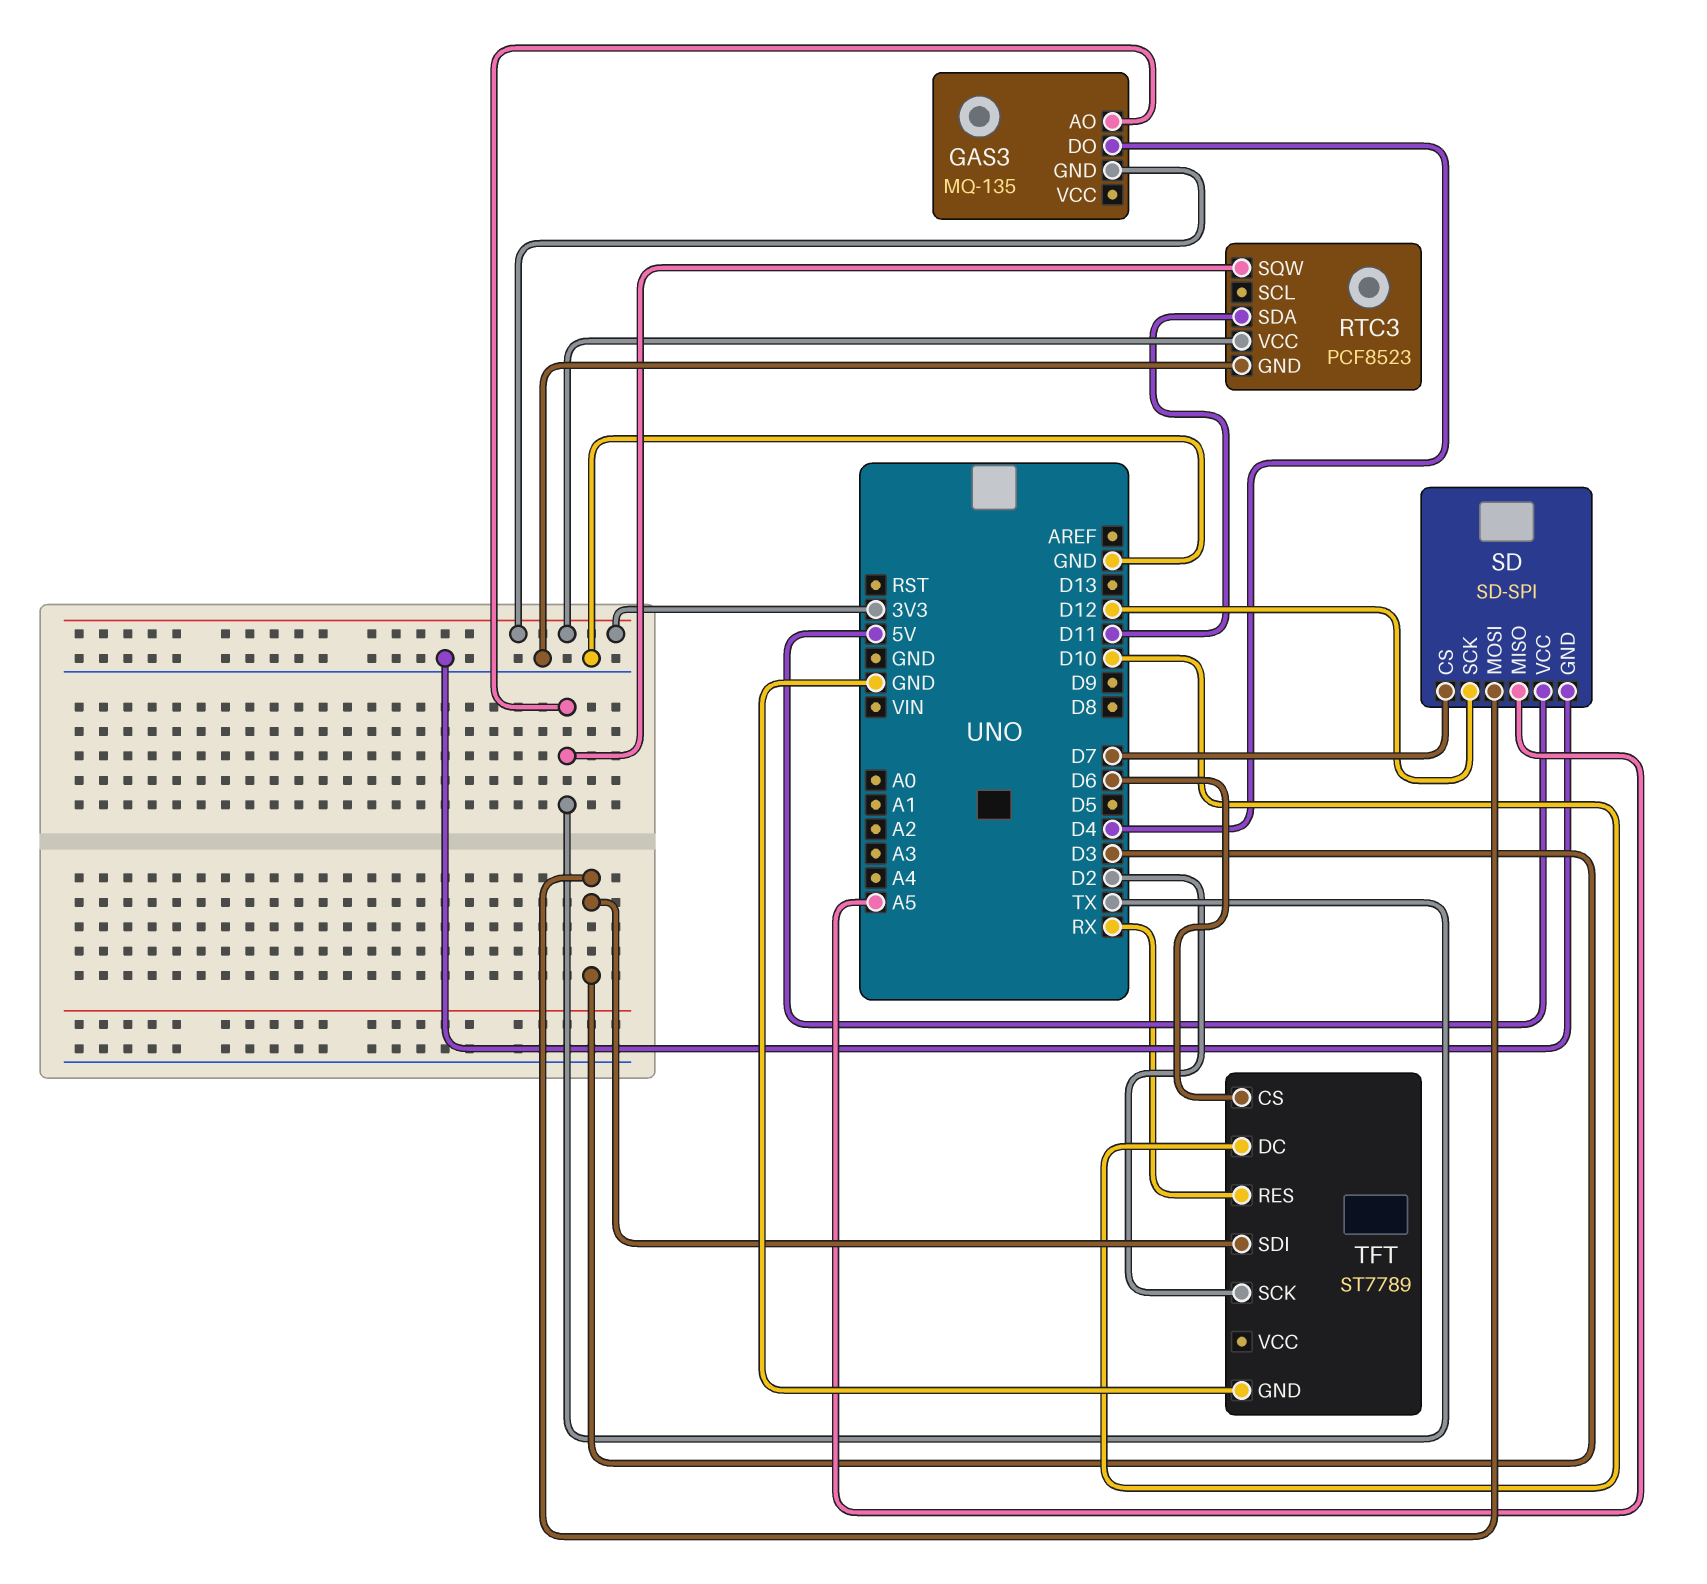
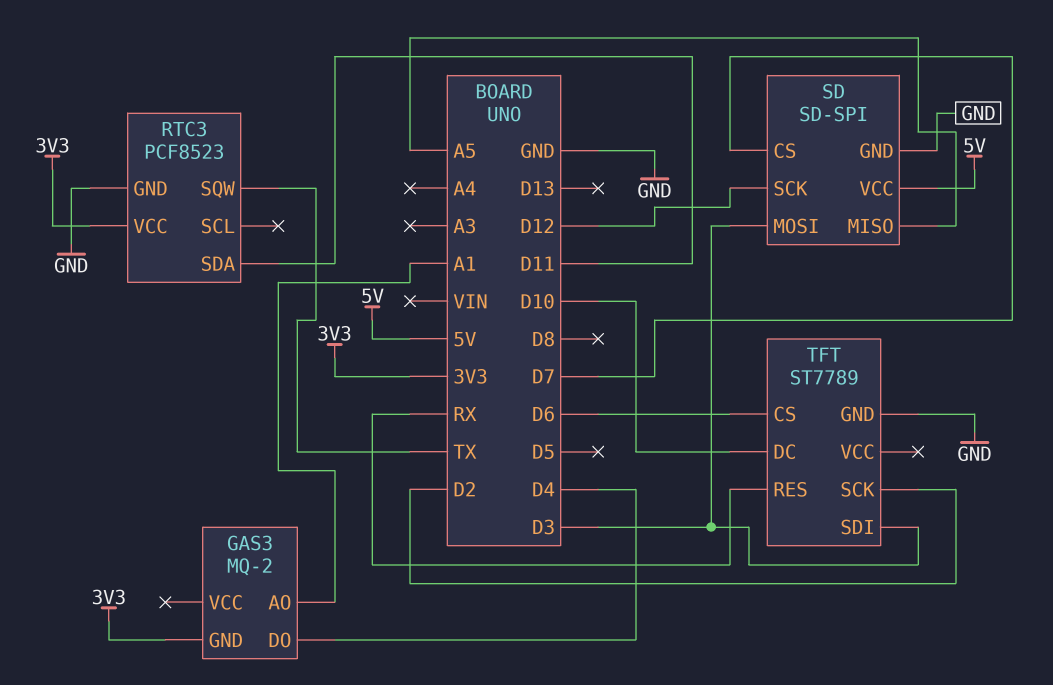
GAS3: MQ-135 -> MQ-2
GAS3 pin AO: TX -> A1

